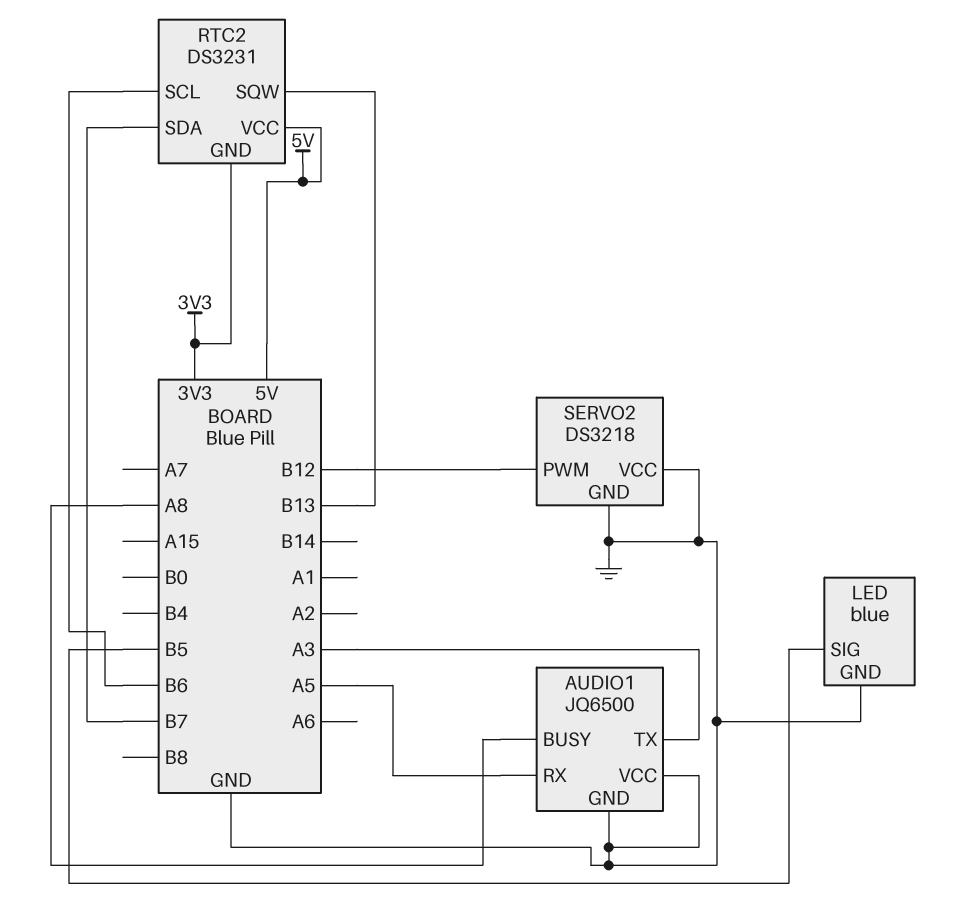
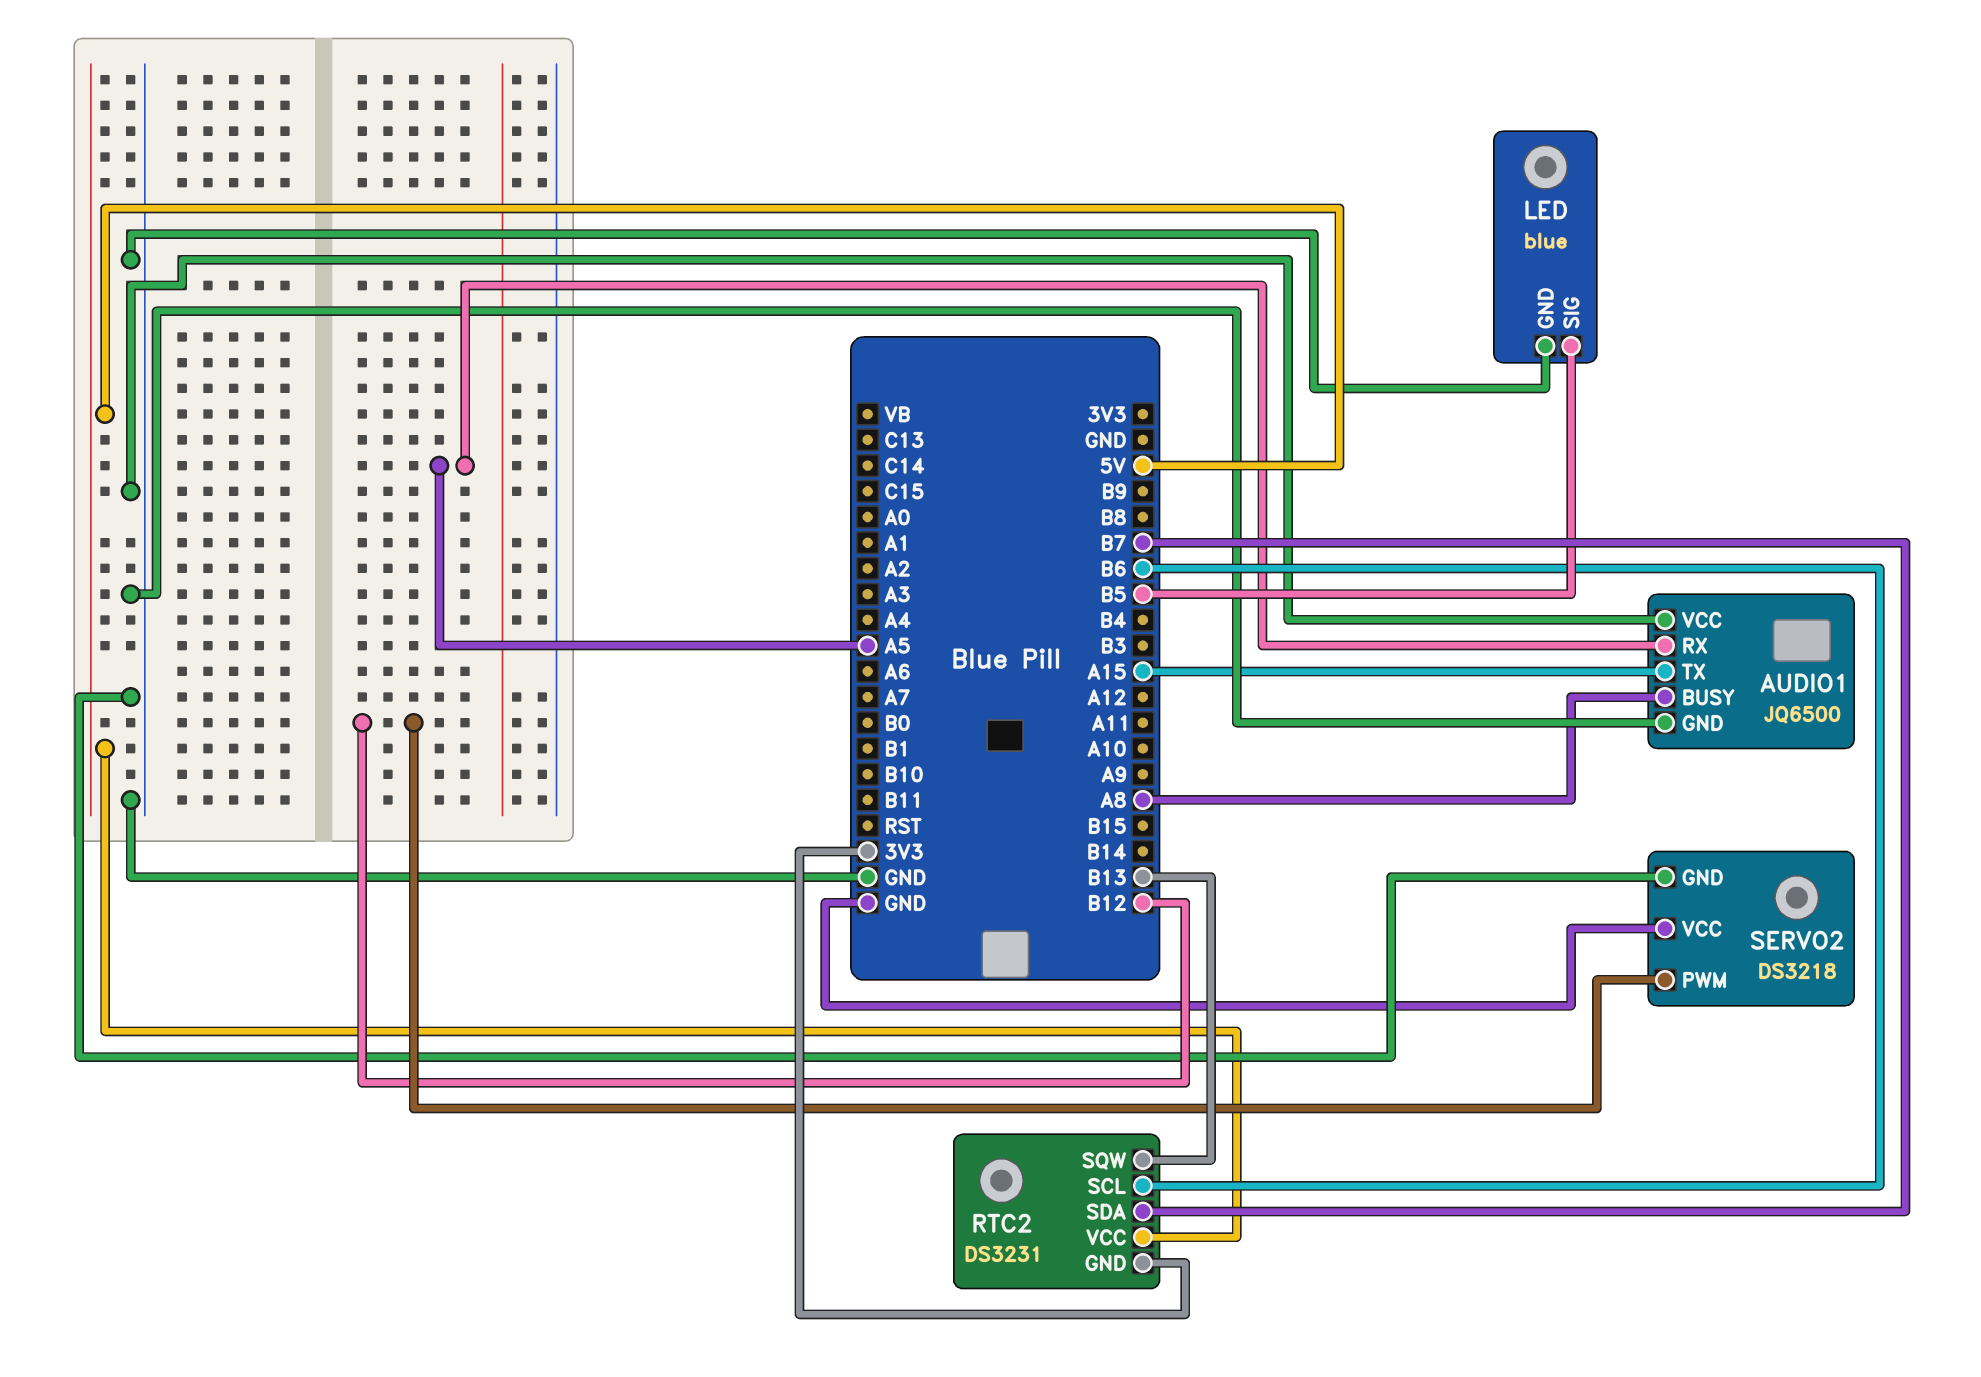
AUDIO1 pin TX: A3 -> A15

